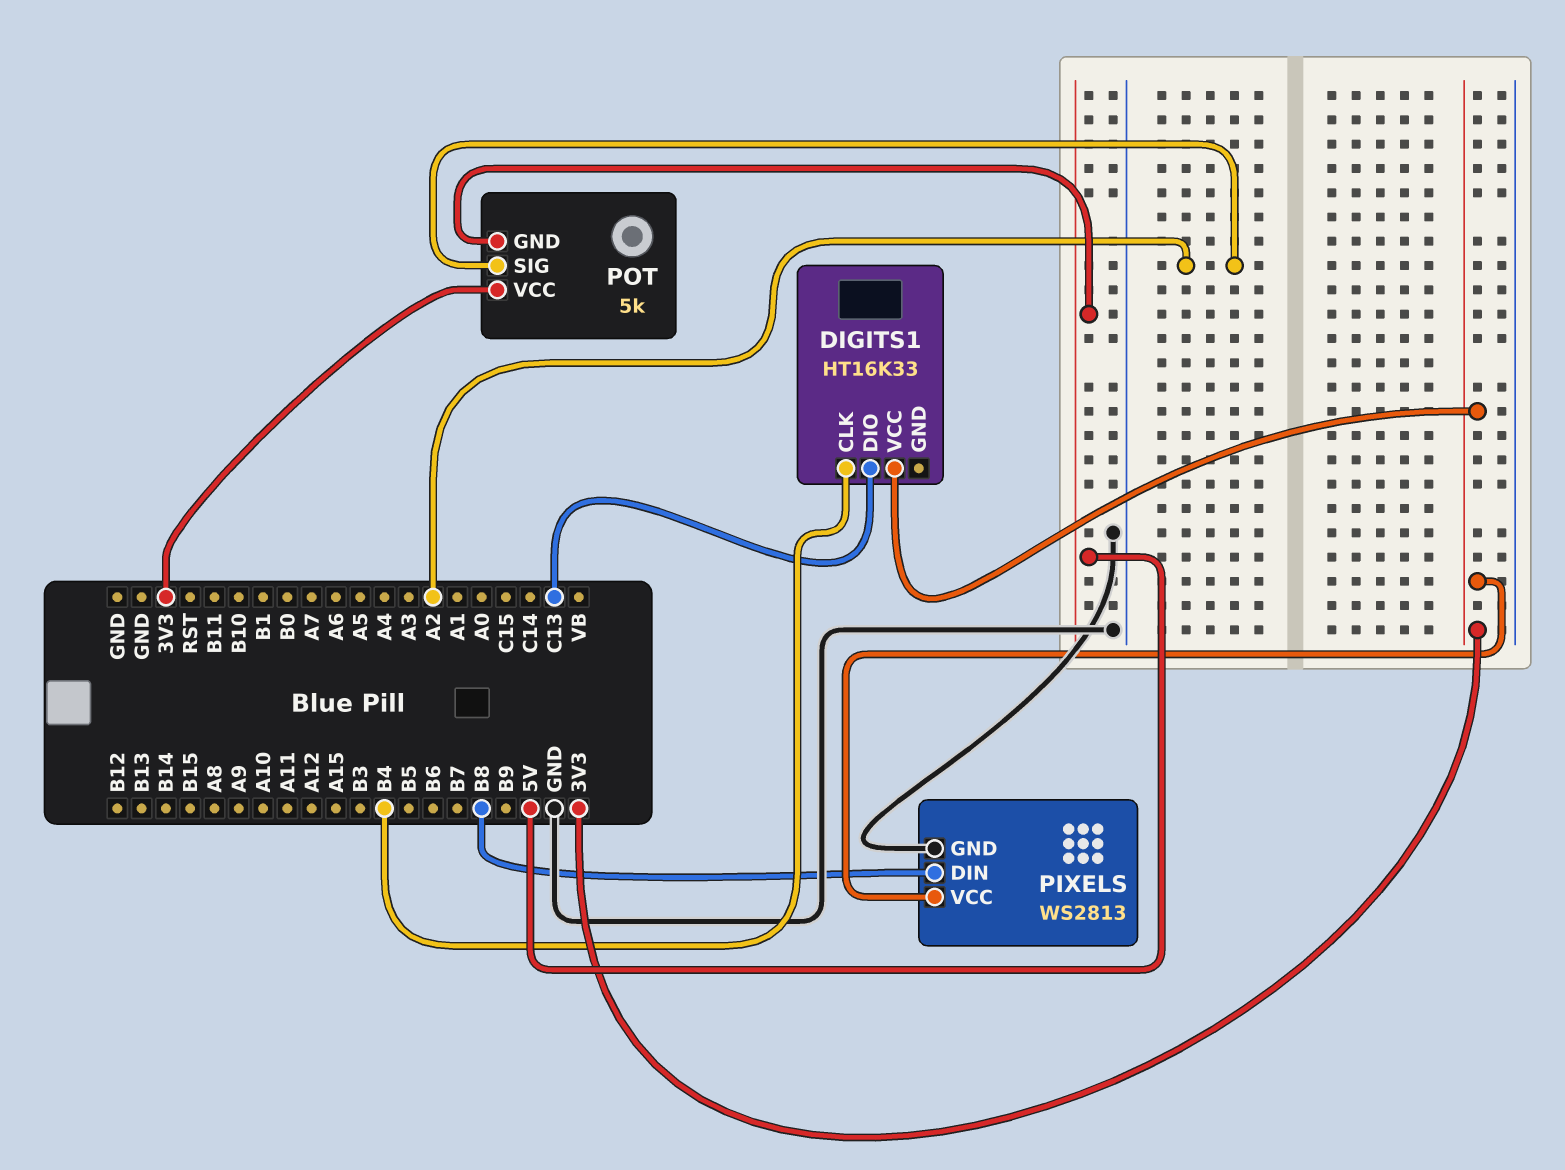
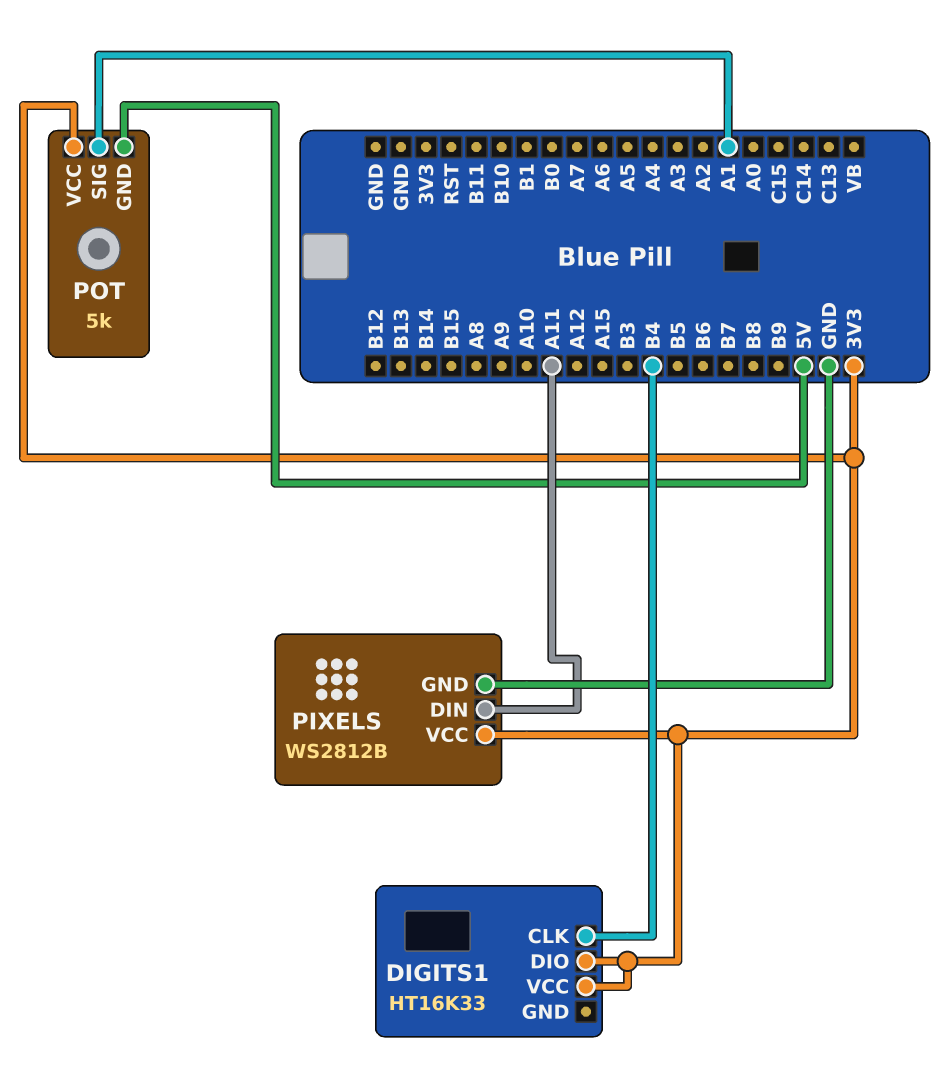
DIGITS1 pin DIO: C13 -> 3V3
PIXELS: WS2813 -> WS2812B
PIXELS pin DIN: B8 -> A11
POT pin SIG: A2 -> A1

